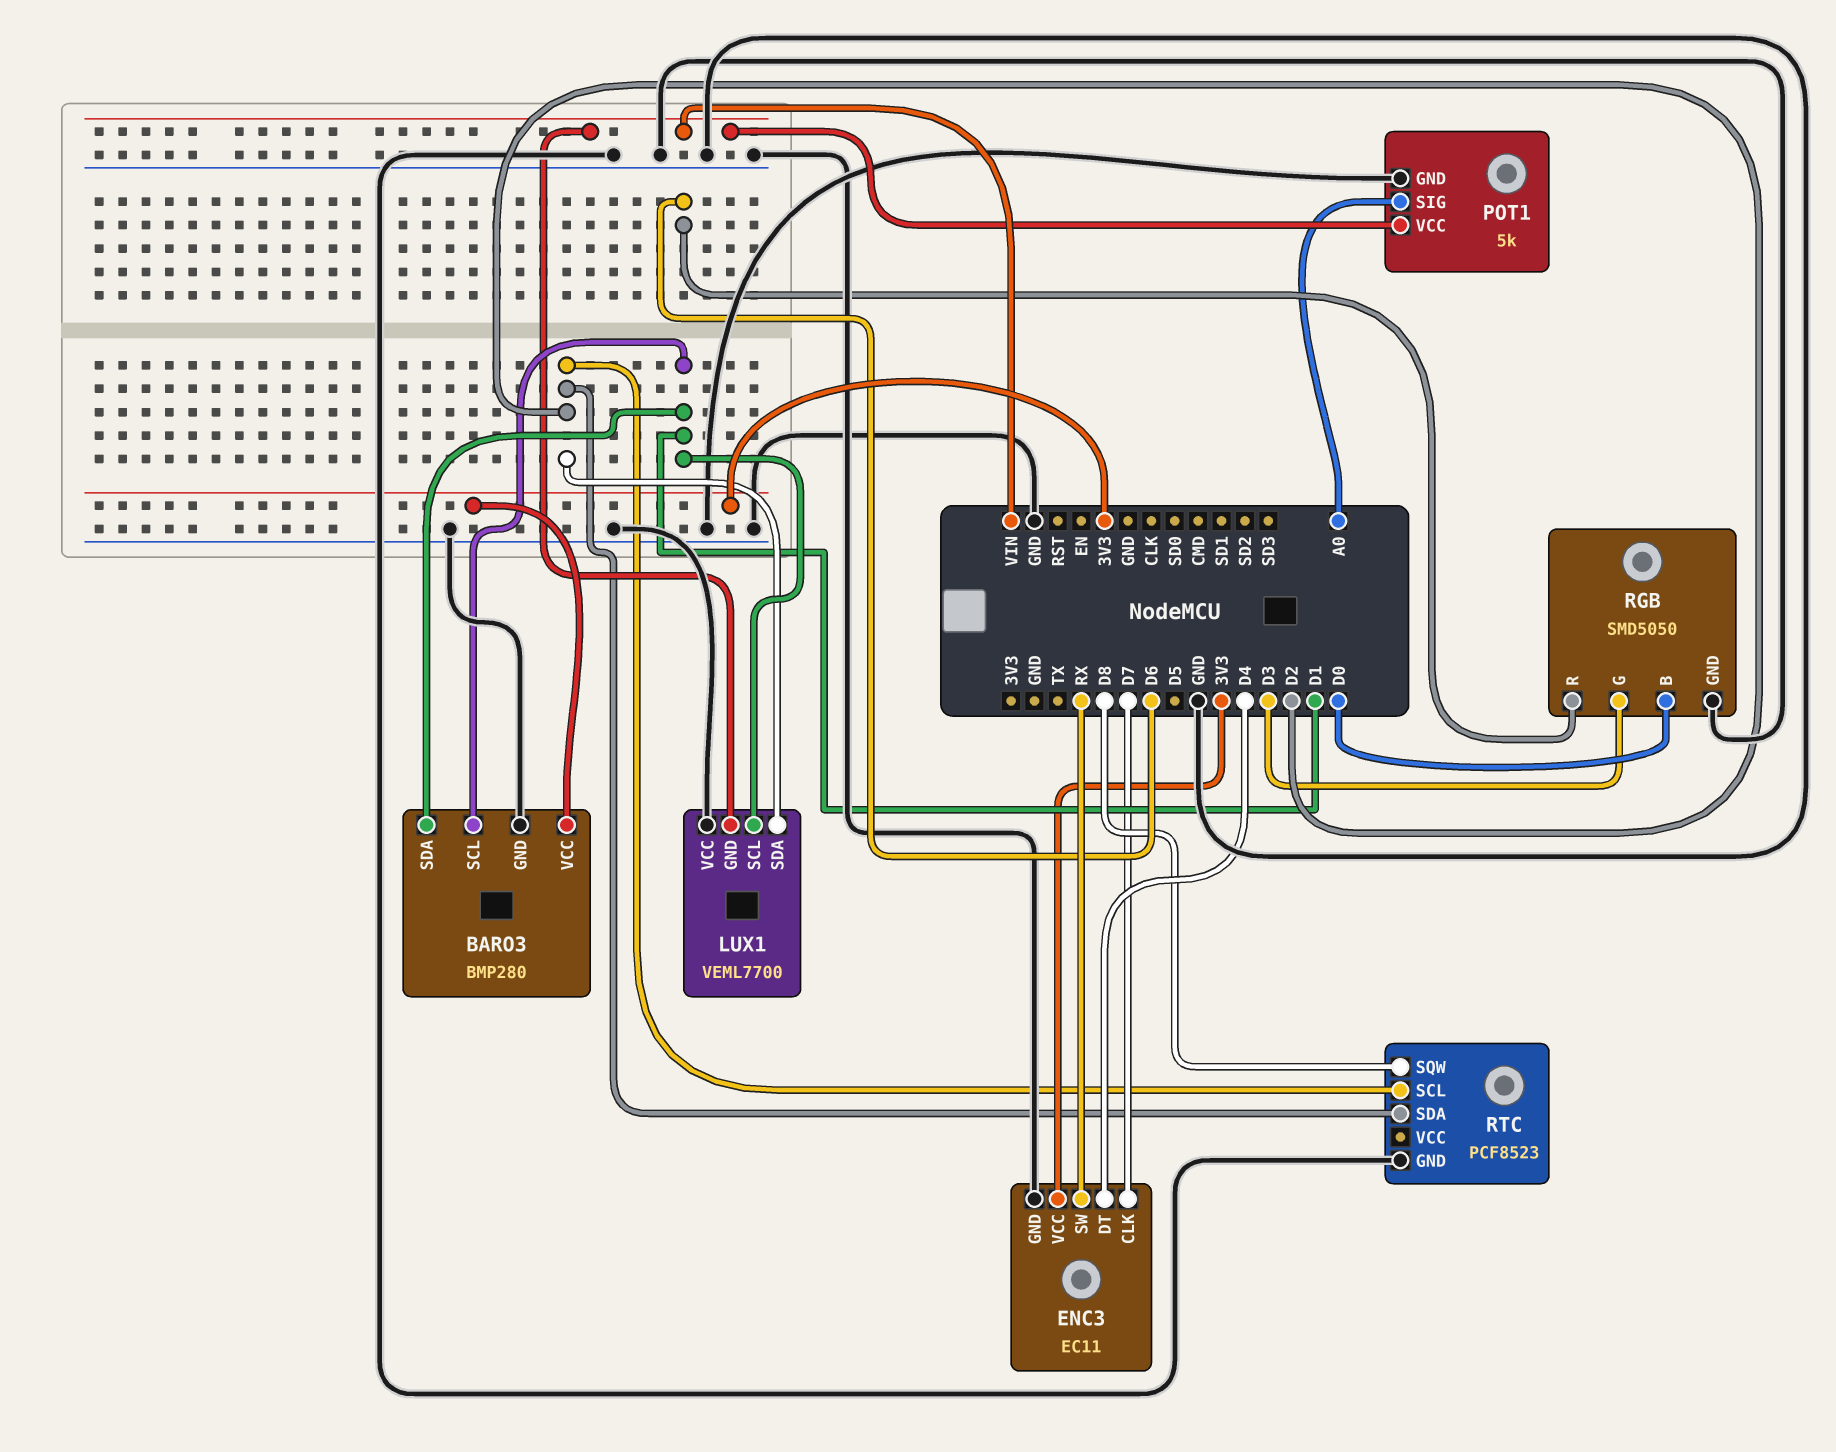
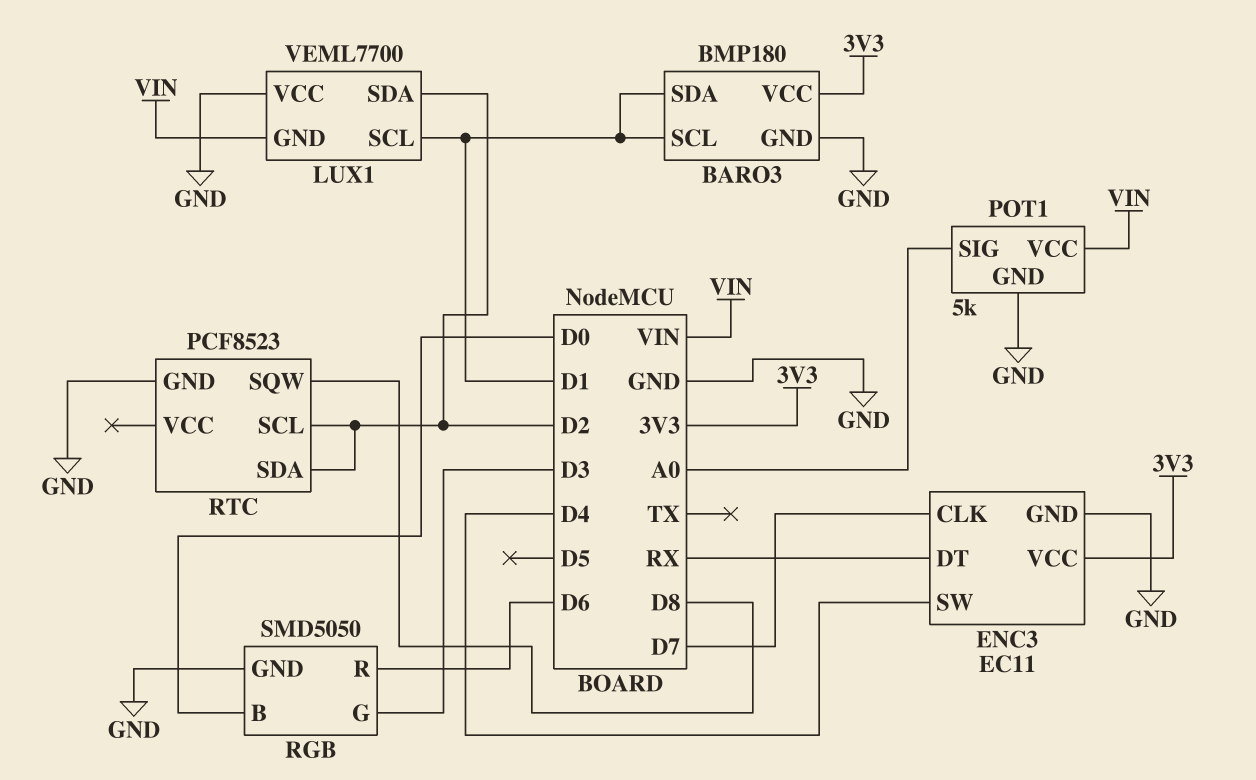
BARO3: BMP280 -> BMP180
ENC3 pin DT: D4 -> RX
ENC3 pin SW: RX -> D4

